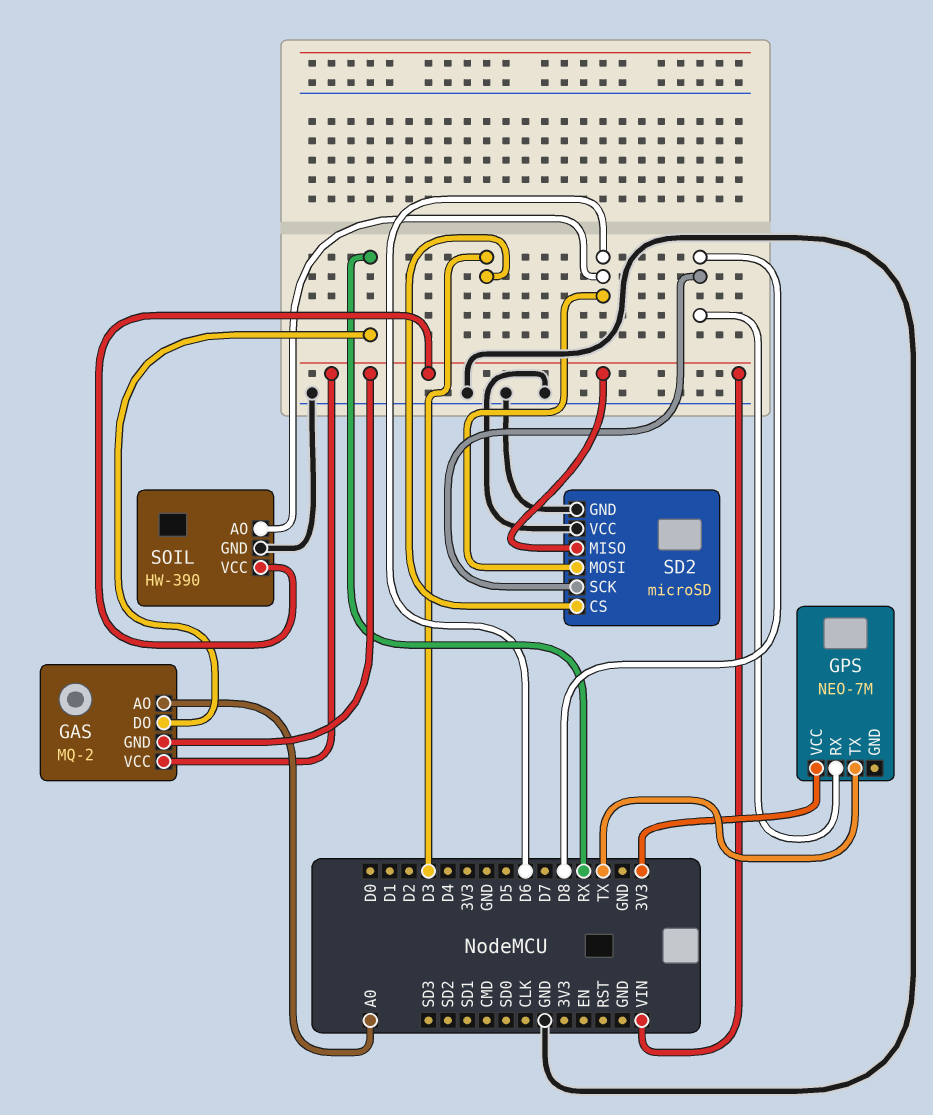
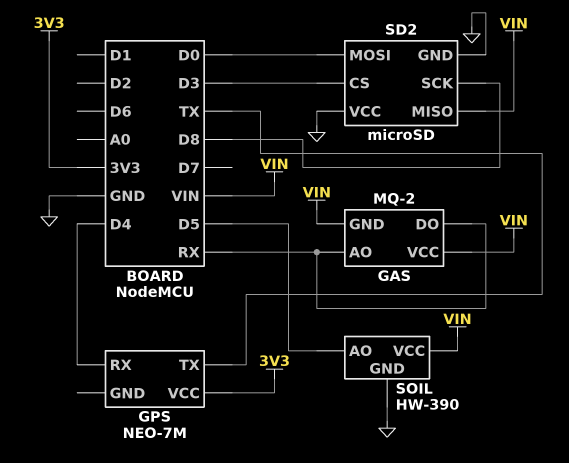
GAS pin AO: A0 -> RX
GPS pin RX: D8 -> D4
SD2 pin MOSI: D6 -> D0
SOIL pin AO: D6 -> D5

